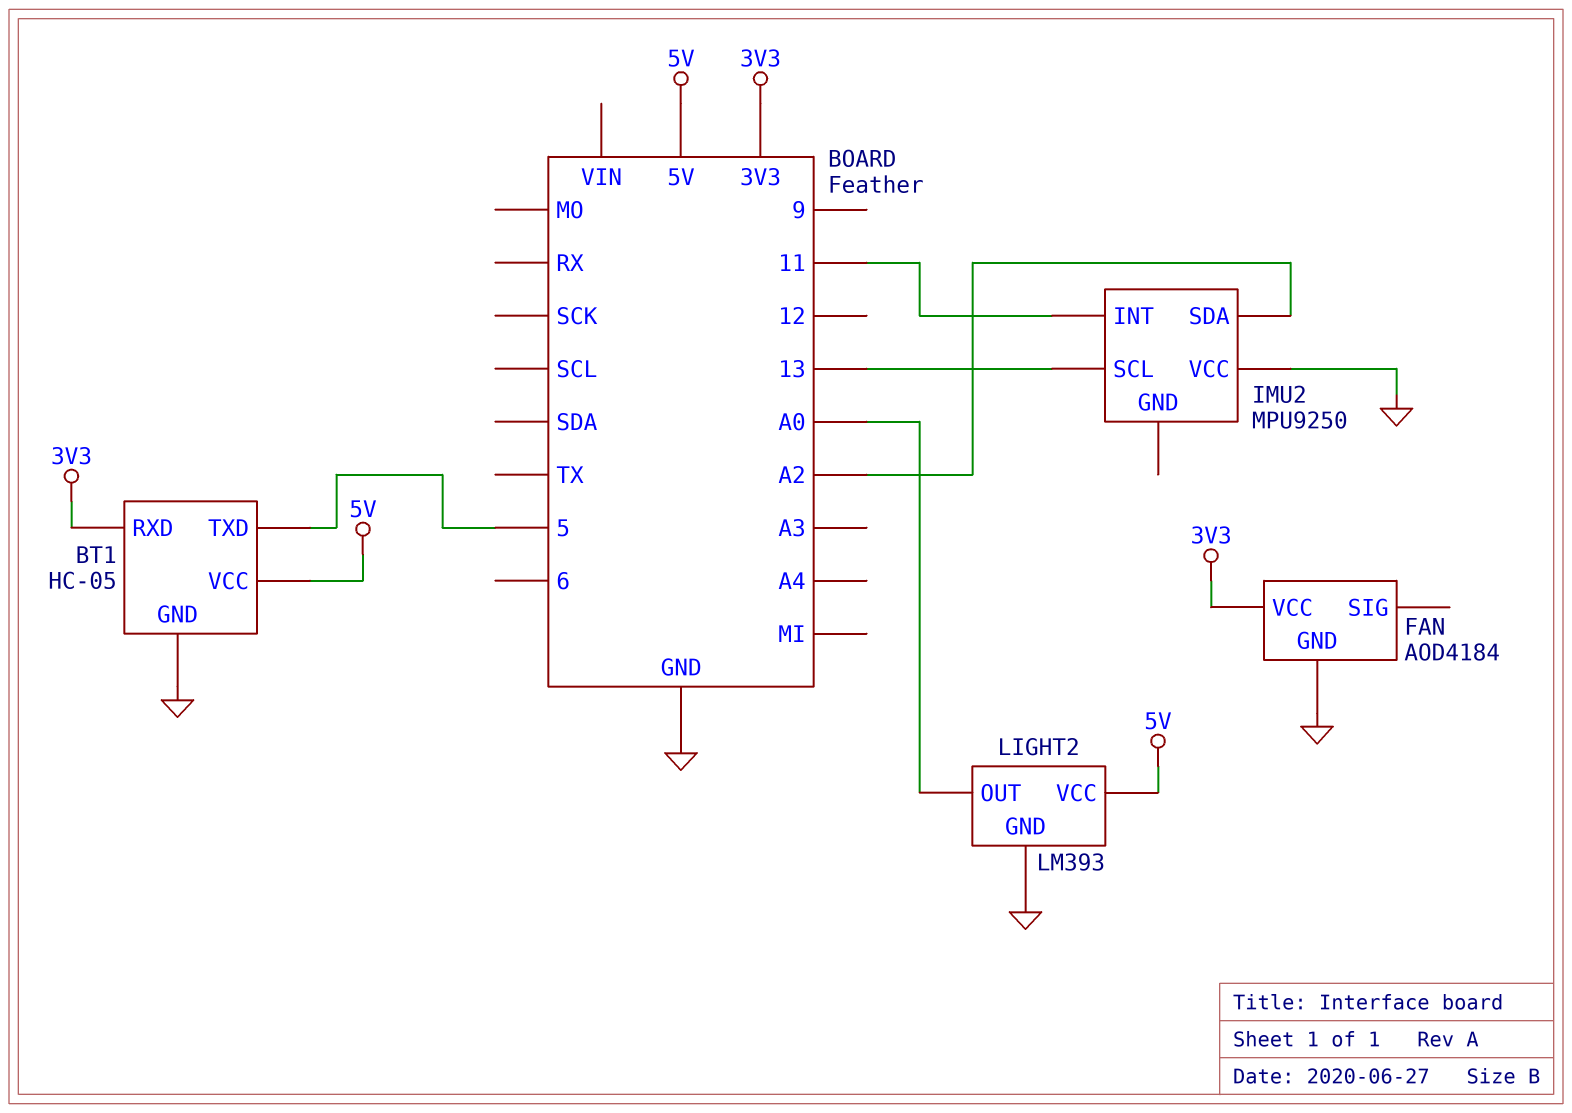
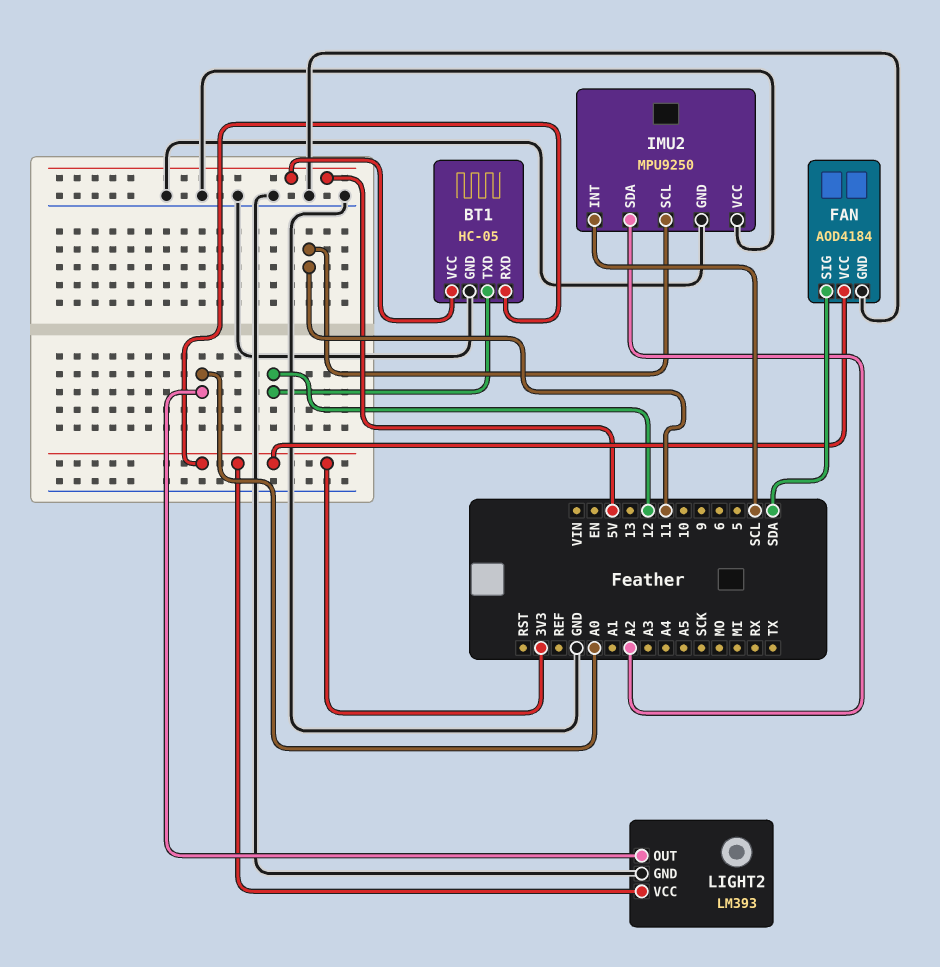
BT1 pin TXD: 5 -> 12
FAN pin SIG: none -> SDA
IMU2 pin GND: none -> GND
IMU2 pin INT: 11 -> SCL
IMU2 pin SCL: 13 -> 11
LIGHT2 pin VCC: 5V -> 3V3

